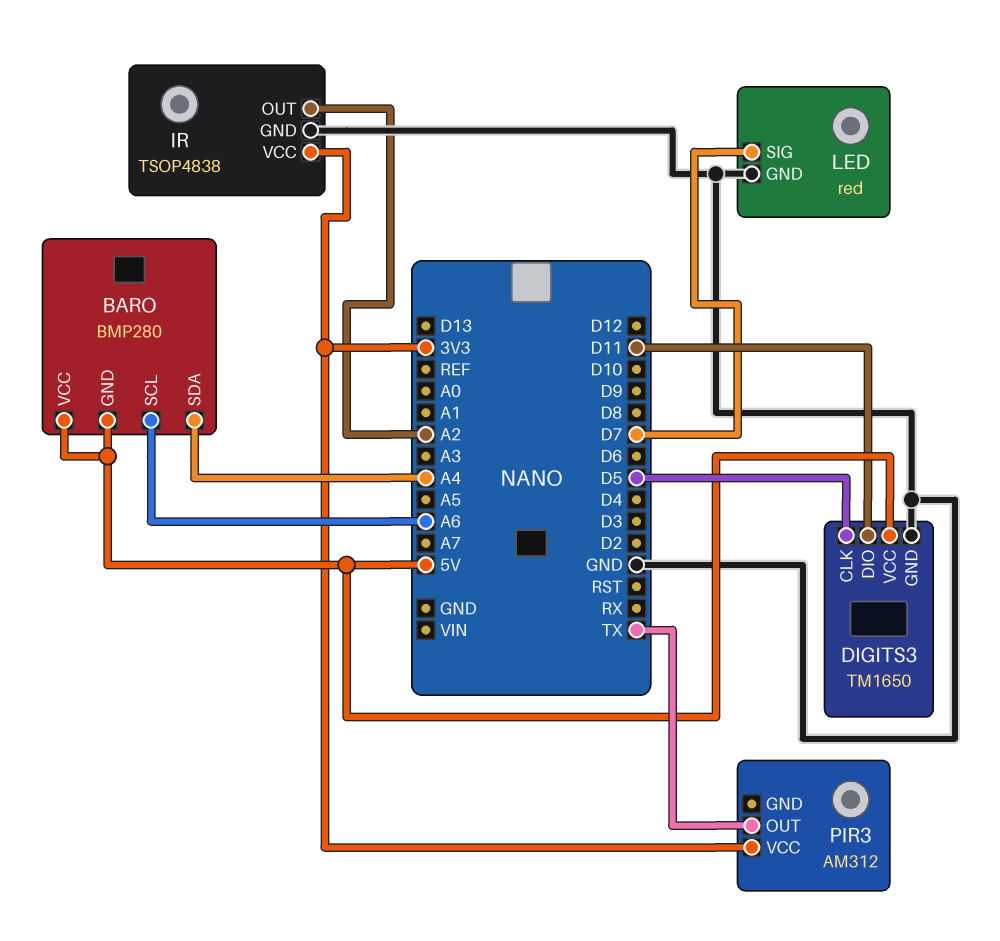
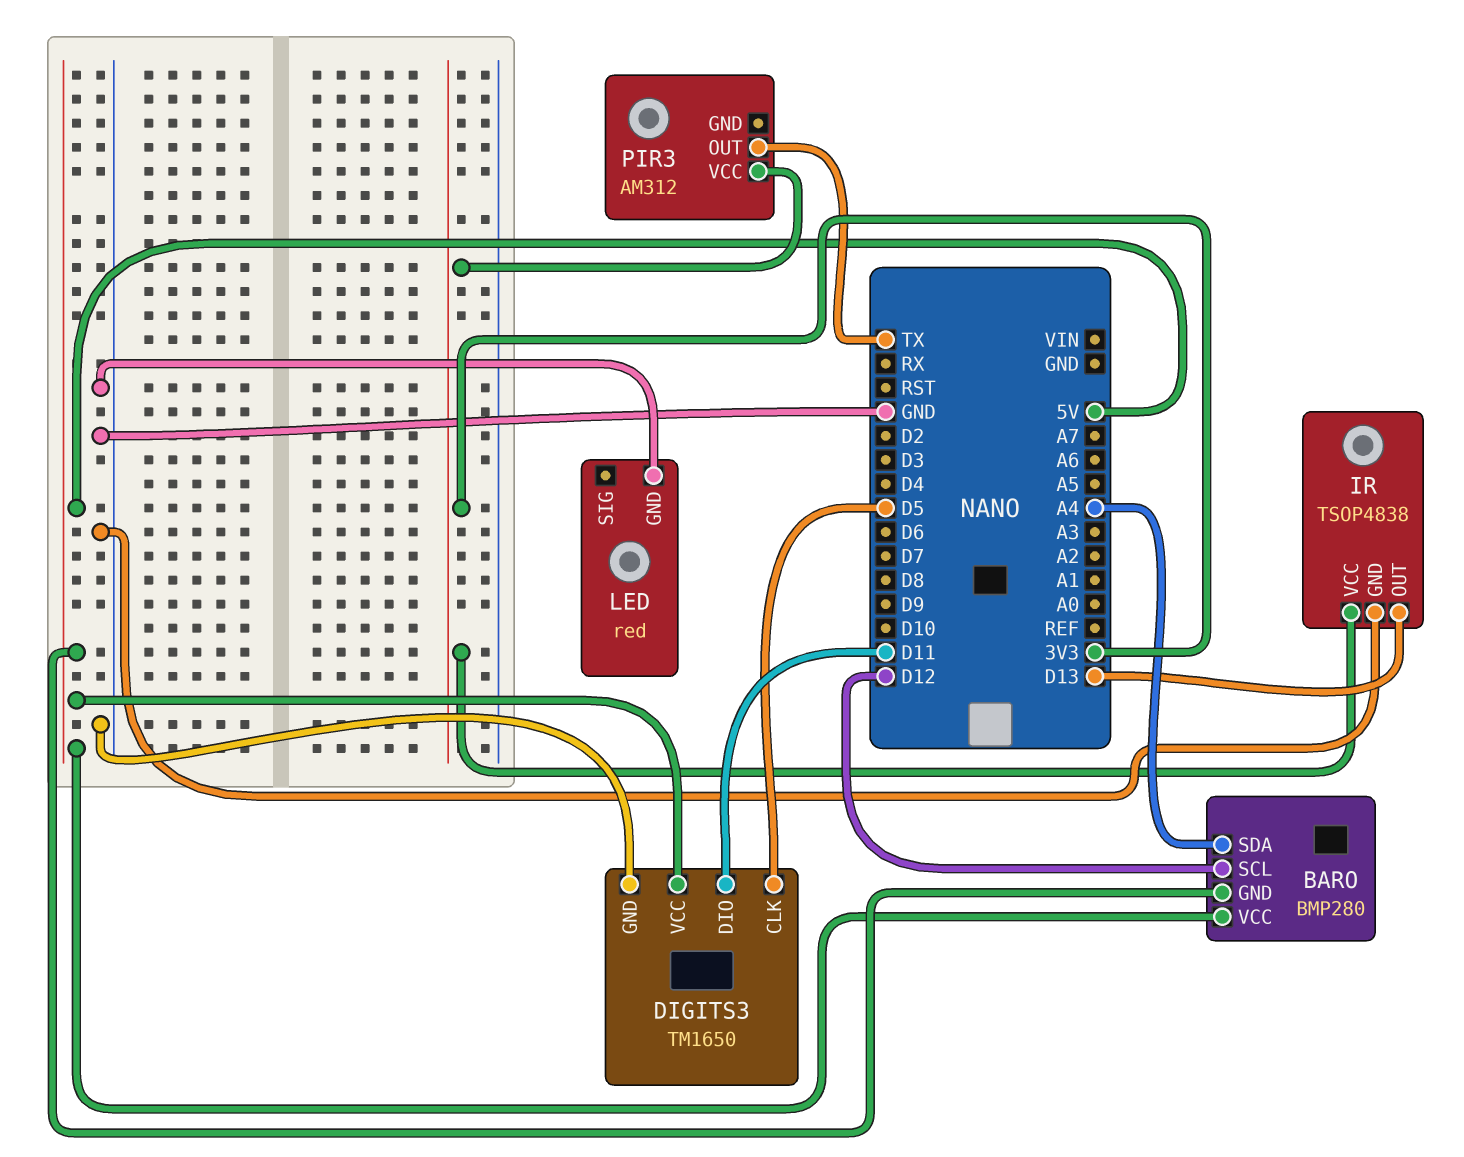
BARO pin SCL: A6 -> D12
IR pin OUT: A2 -> D13
LED pin SIG: D7 -> none

